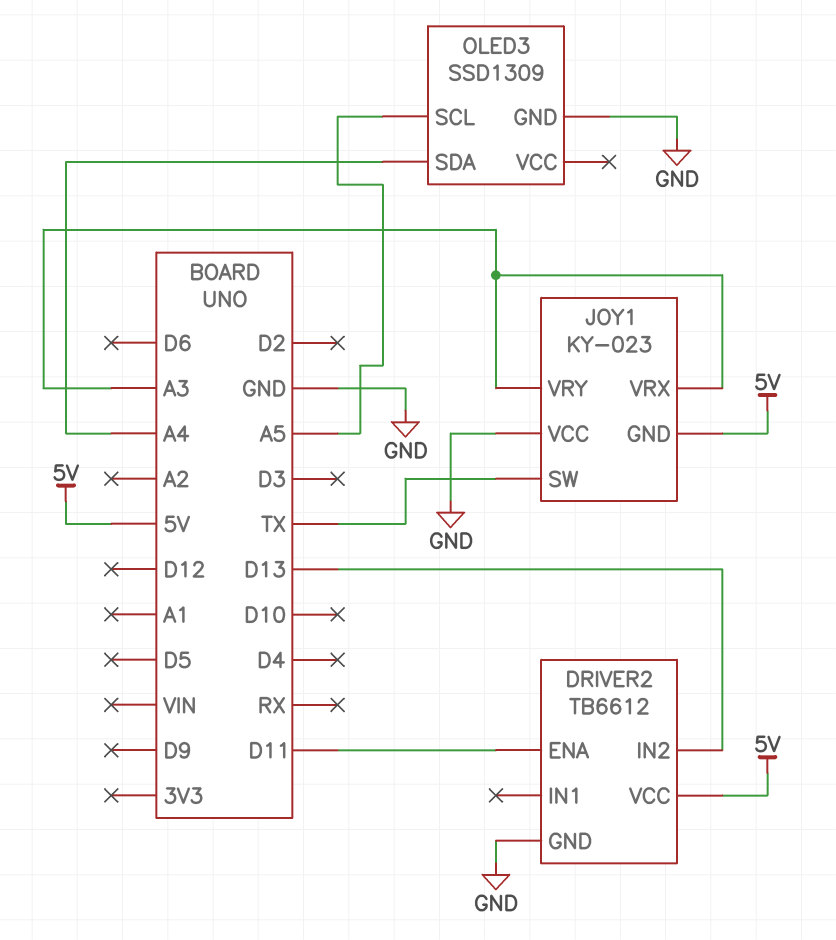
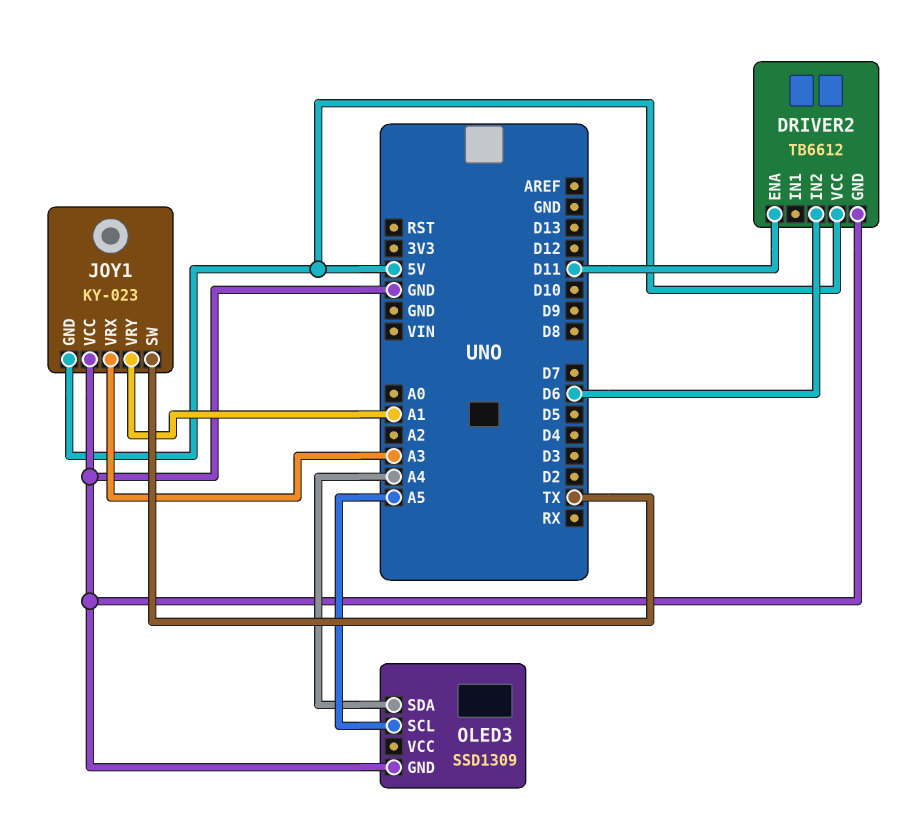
DRIVER2 pin IN2: D13 -> D6
JOY1 pin VRY: A3 -> A1

